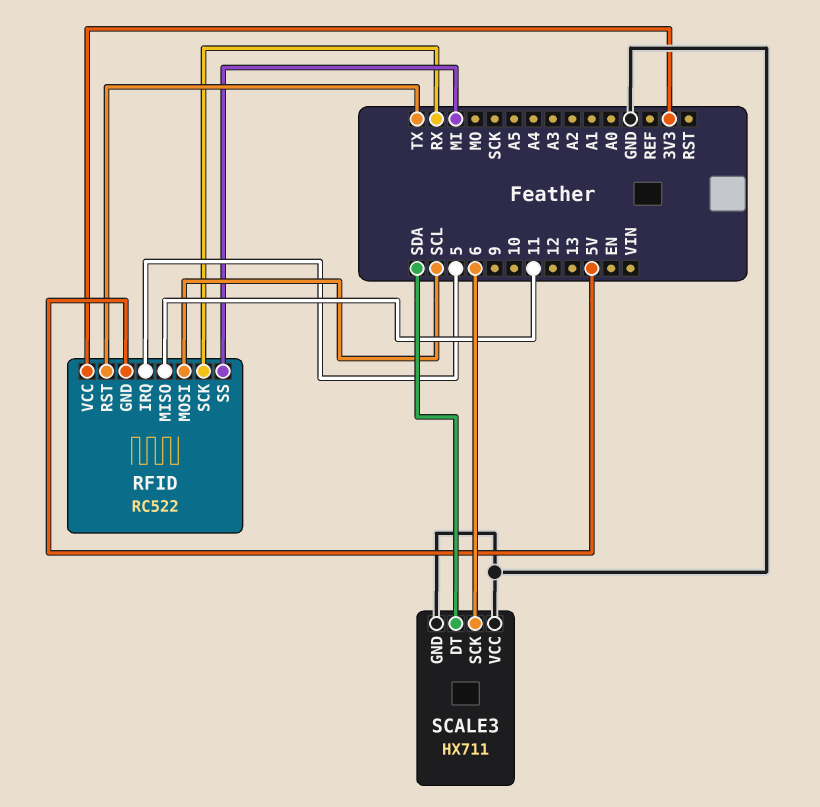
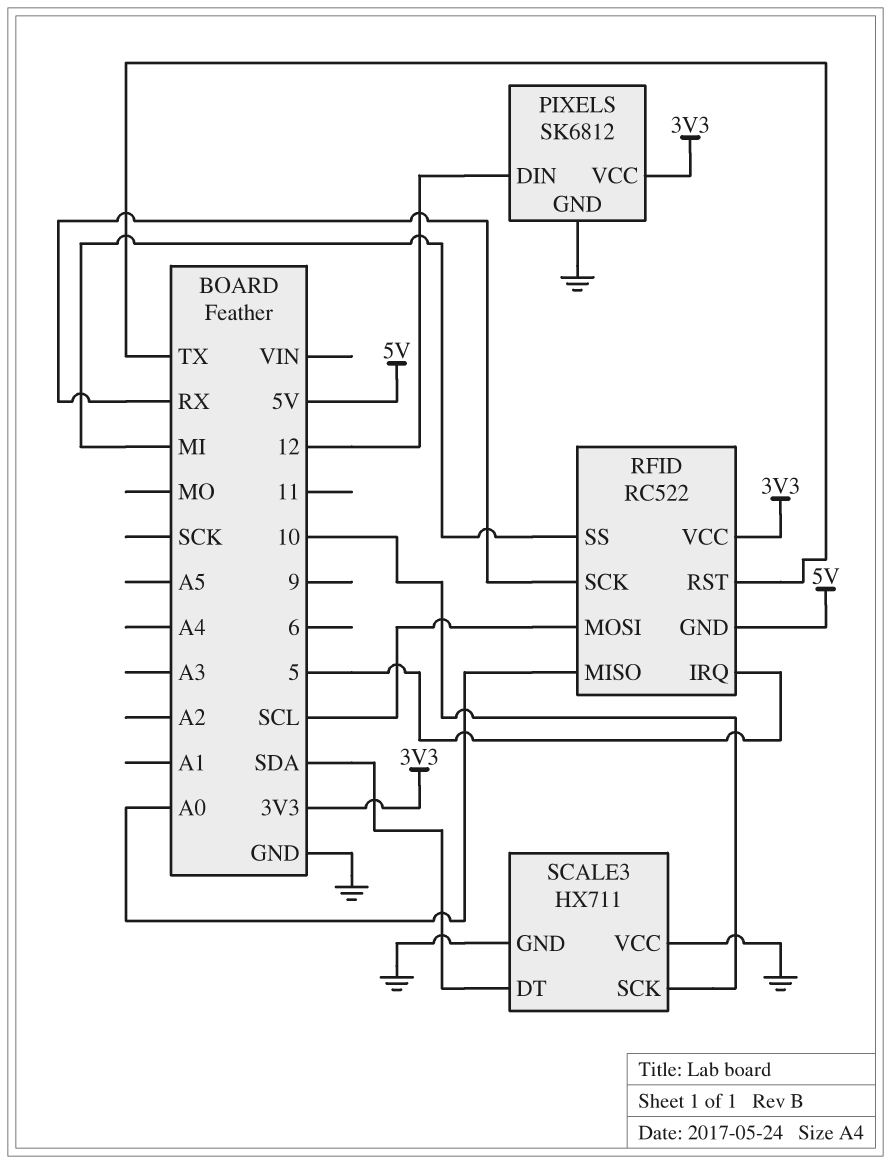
PIXELS: none -> SK6812
PIXELS pin DIN: none -> 12
PIXELS pin GND: none -> GND
PIXELS pin VCC: none -> 3V3
RFID pin MISO: 11 -> A0
SCALE3 pin SCK: 6 -> 10

